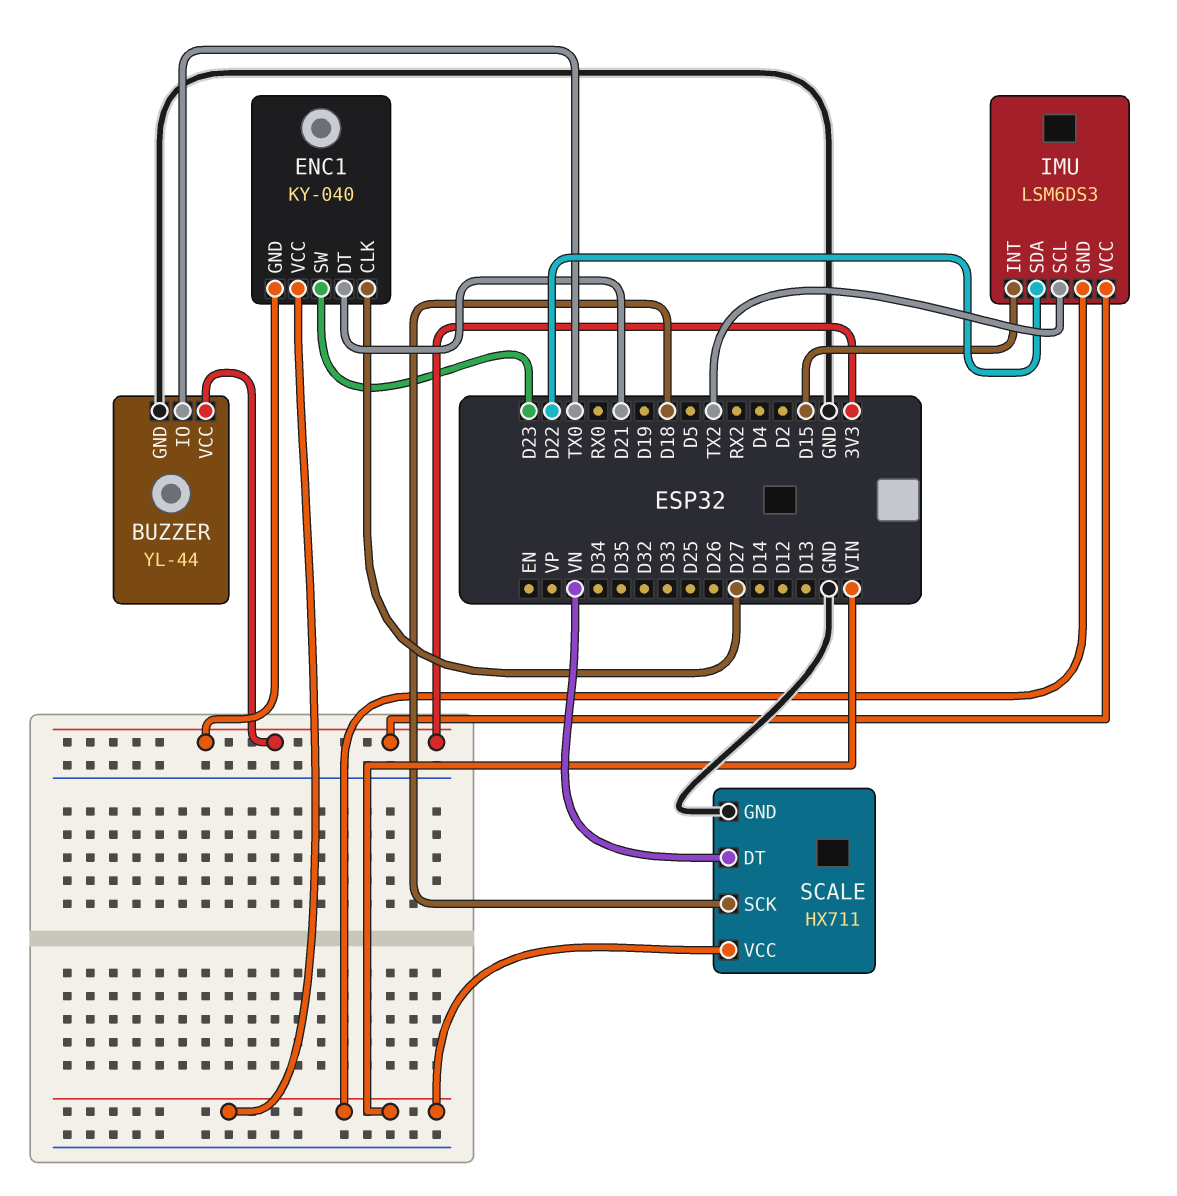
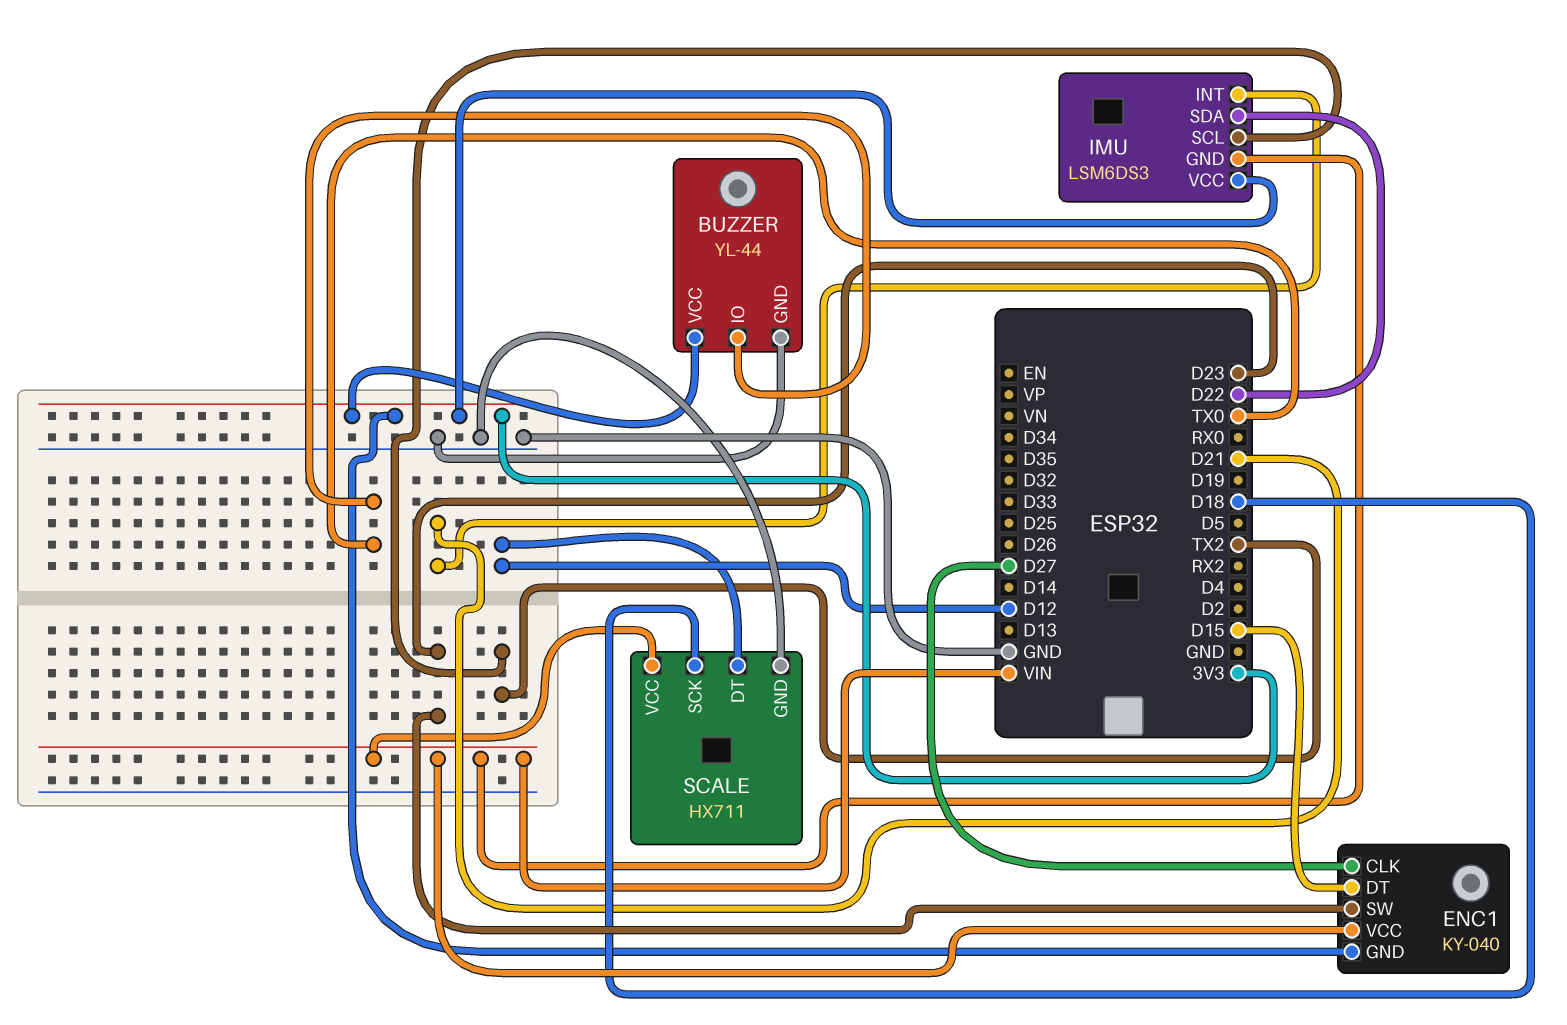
ENC1 pin DT: D21 -> D15
IMU pin INT: D15 -> D21
SCALE pin DT: VN -> D12

